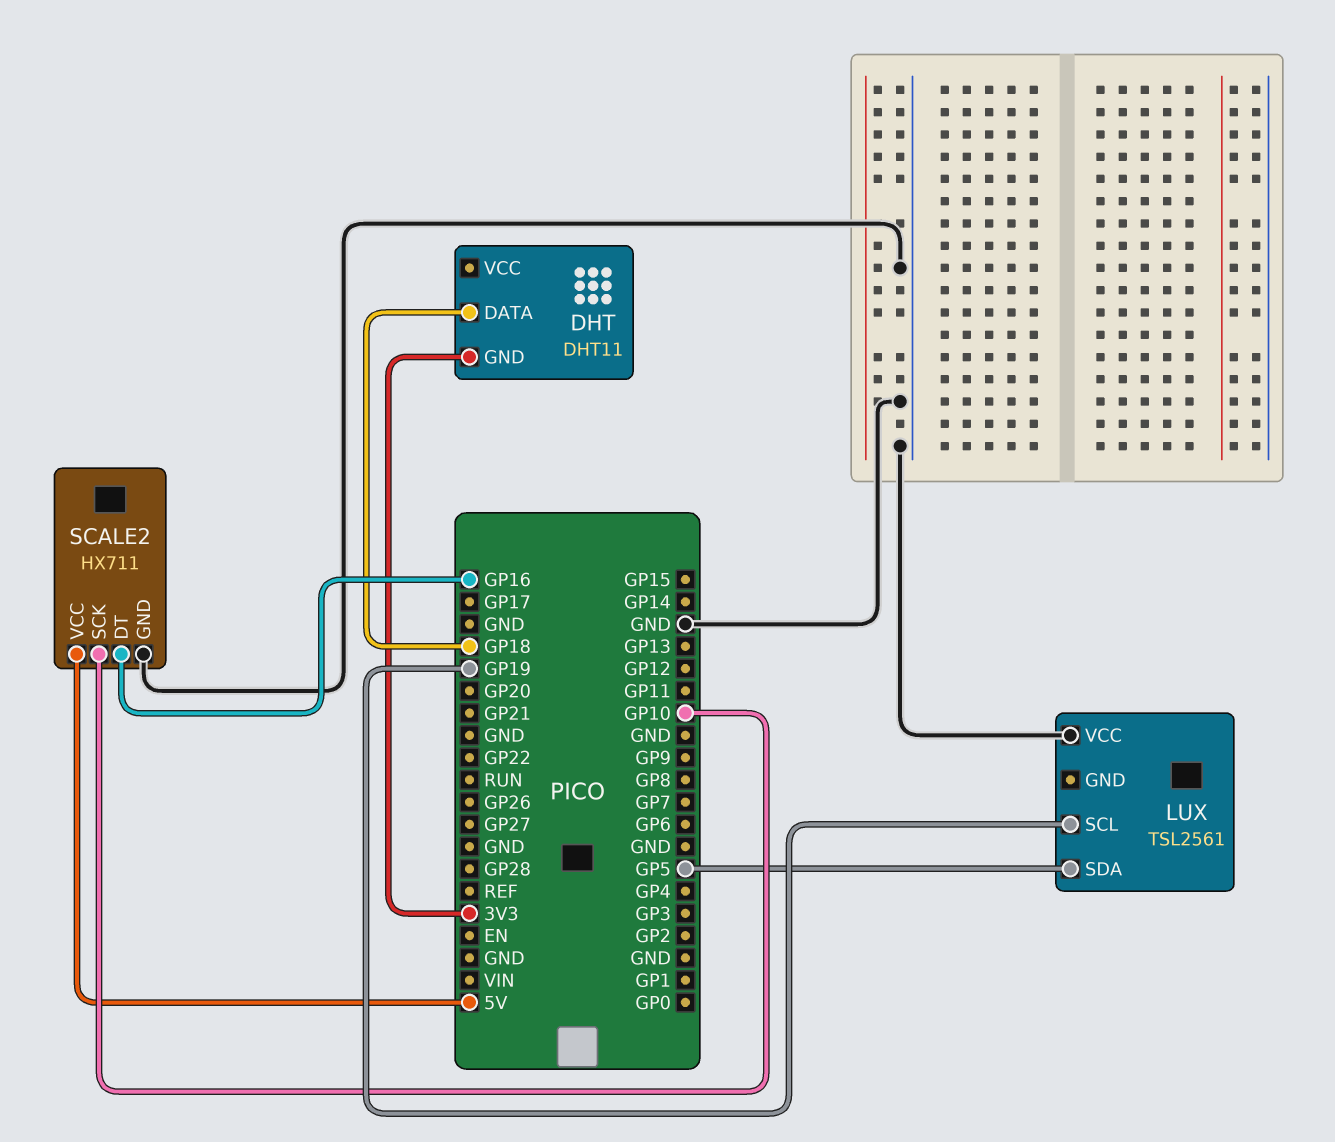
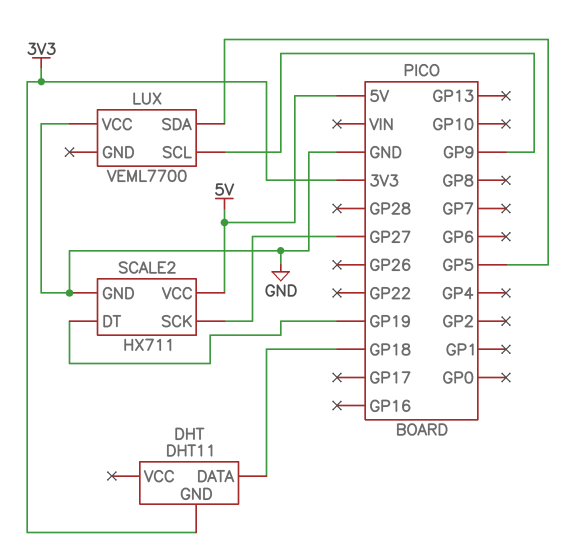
LUX: TSL2561 -> VEML7700
LUX pin SCL: GP19 -> GP9
SCALE2 pin DT: GP16 -> GP19
SCALE2 pin SCK: GP10 -> GP27

